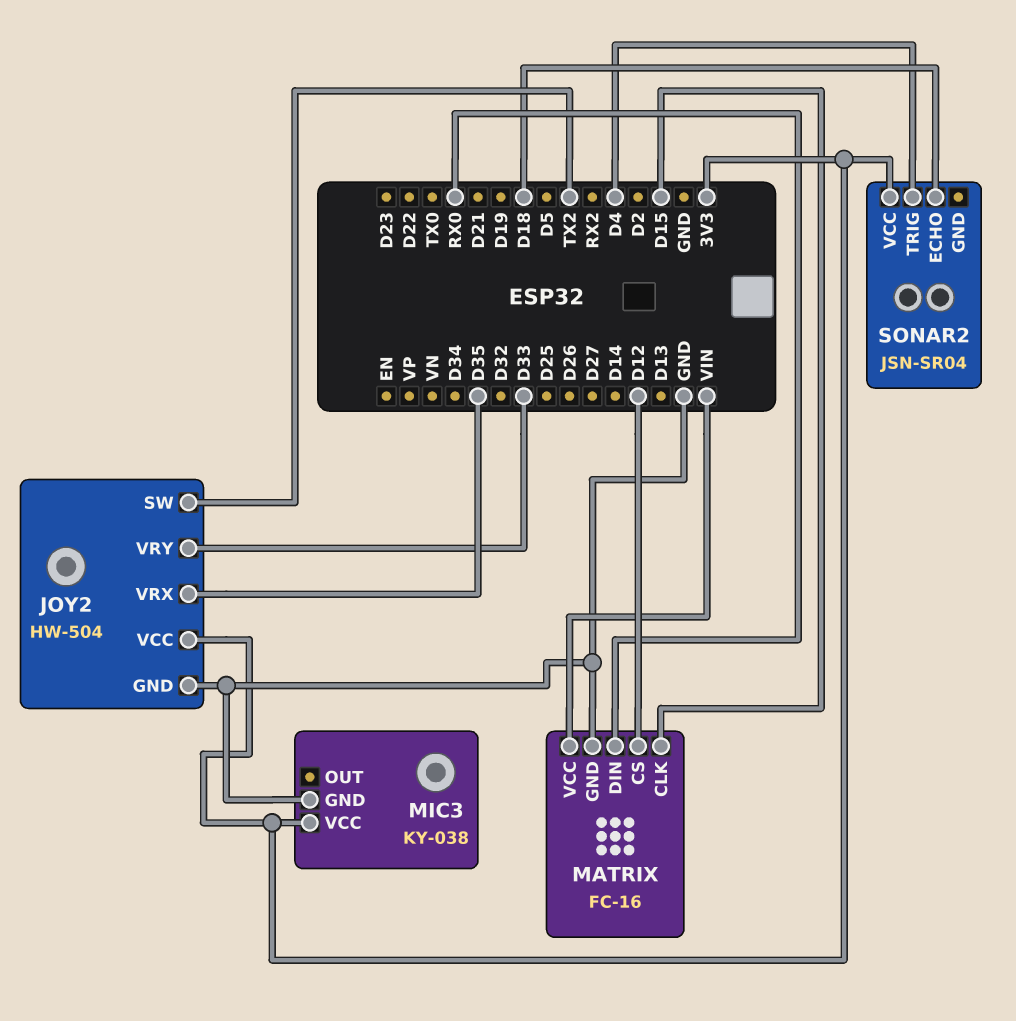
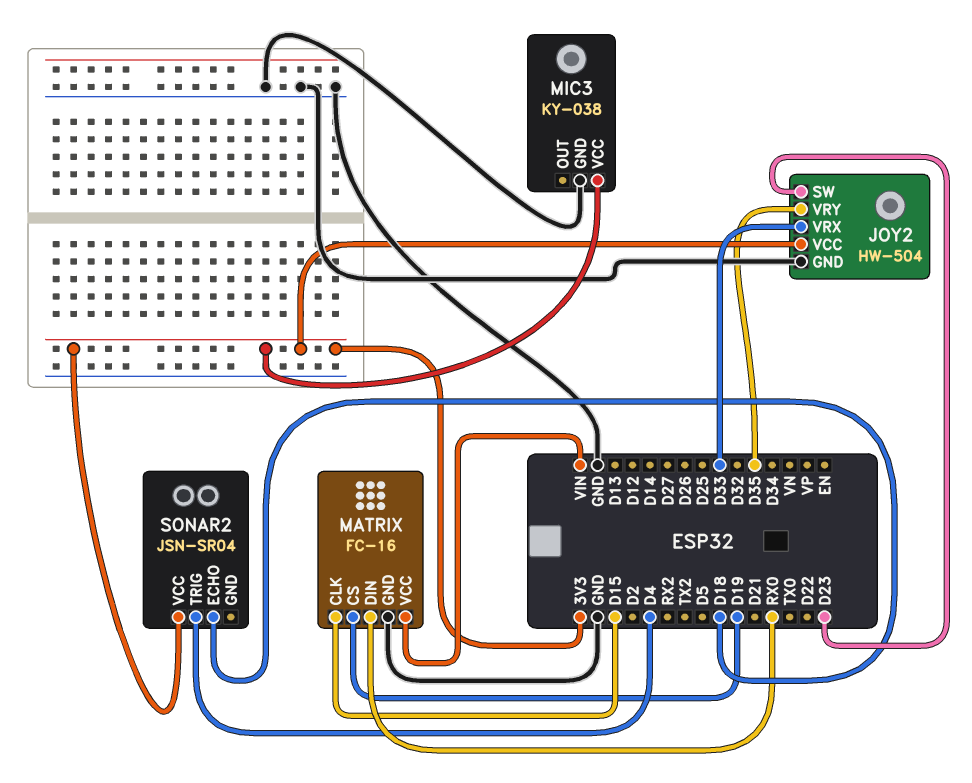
JOY2 pin SW: TX2 -> D23
JOY2 pin VRX: D35 -> D33
JOY2 pin VRY: D33 -> D35
MATRIX pin CS: D12 -> D19

